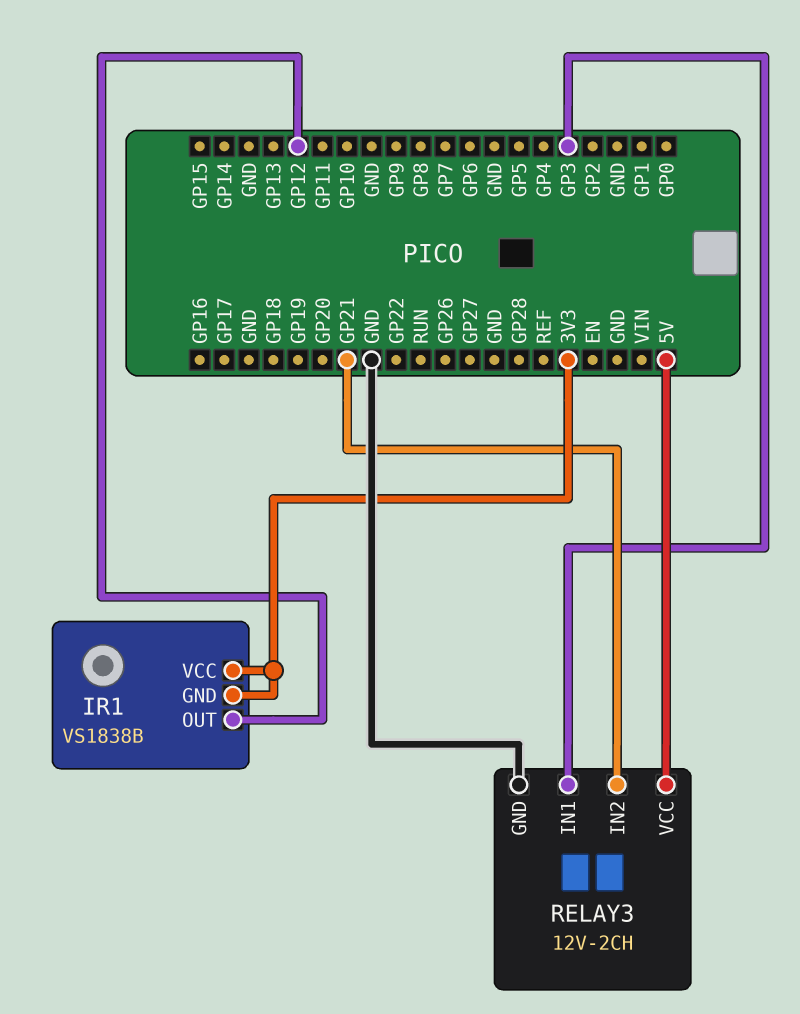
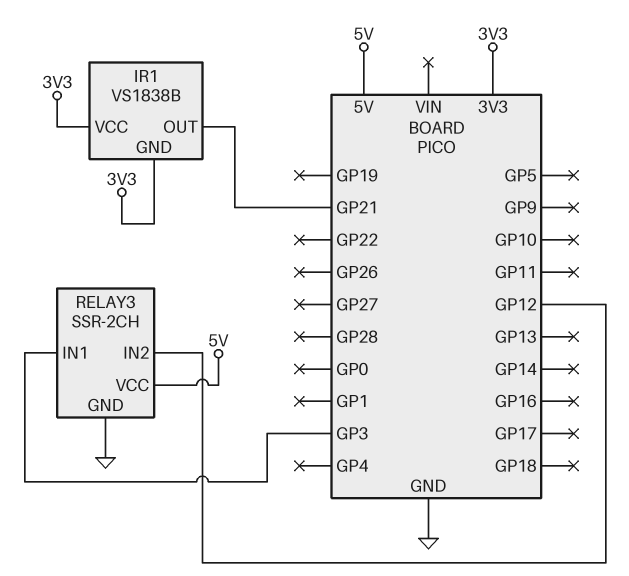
IR1 pin OUT: GP12 -> GP21
RELAY3: 12V-2CH -> SSR-2CH
RELAY3 pin IN2: GP21 -> GP12

